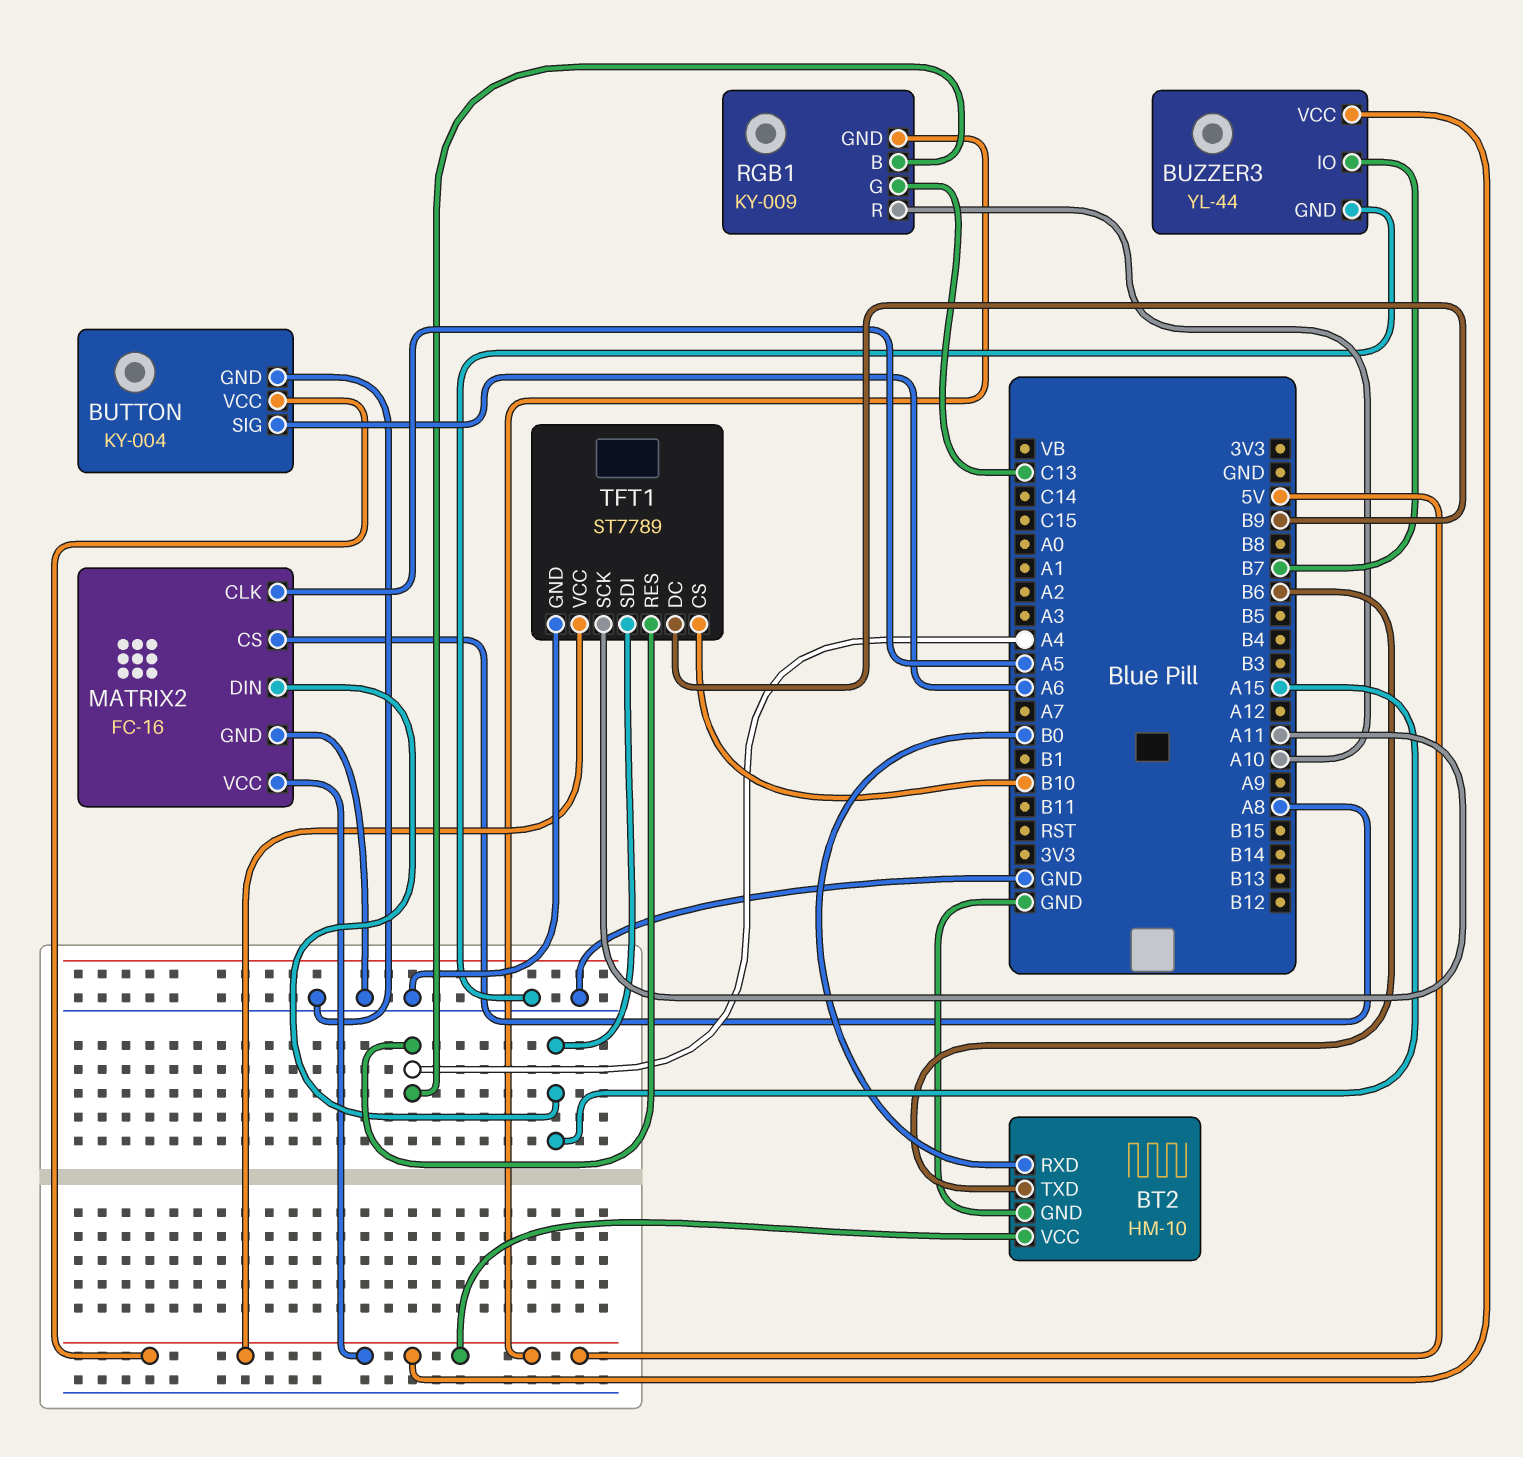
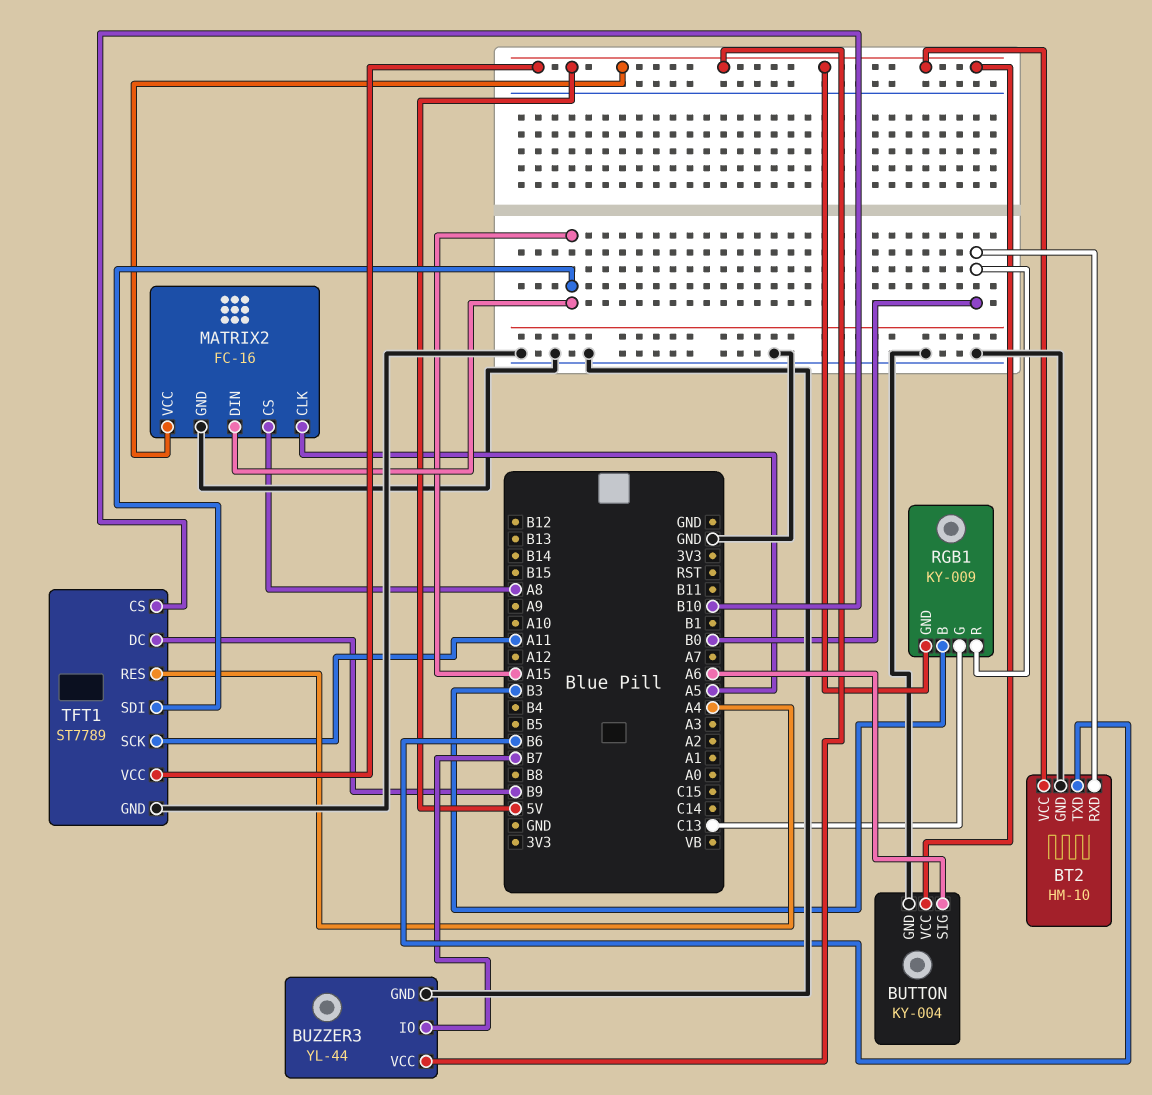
RGB1 pin B: A4 -> B3
RGB1 pin R: A10 -> B0

